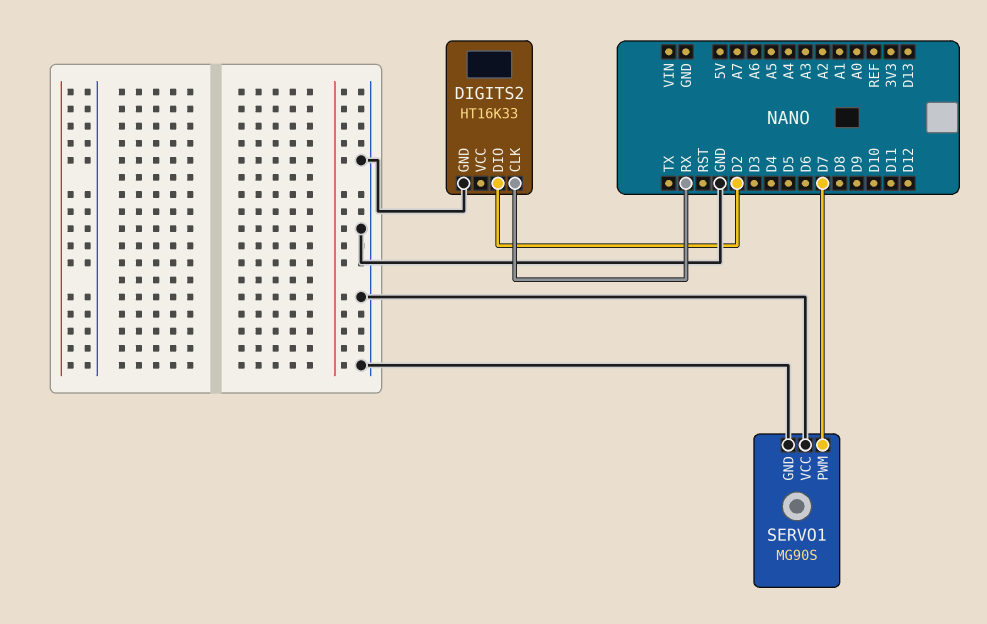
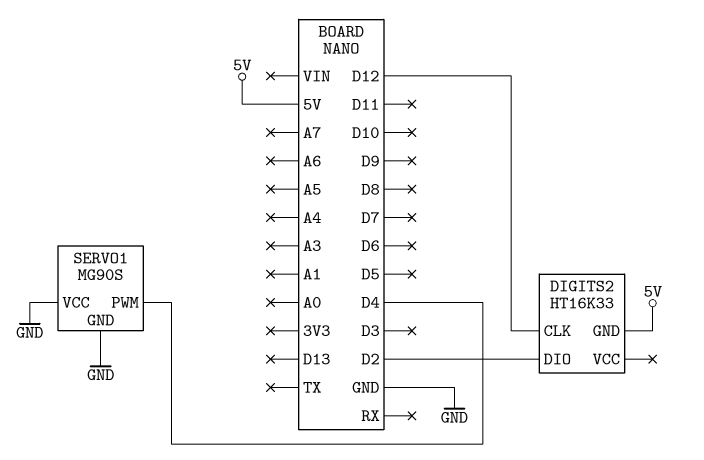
DIGITS2 pin CLK: RX -> D12
DIGITS2 pin GND: GND -> 5V
SERVO1 pin PWM: D7 -> D4

